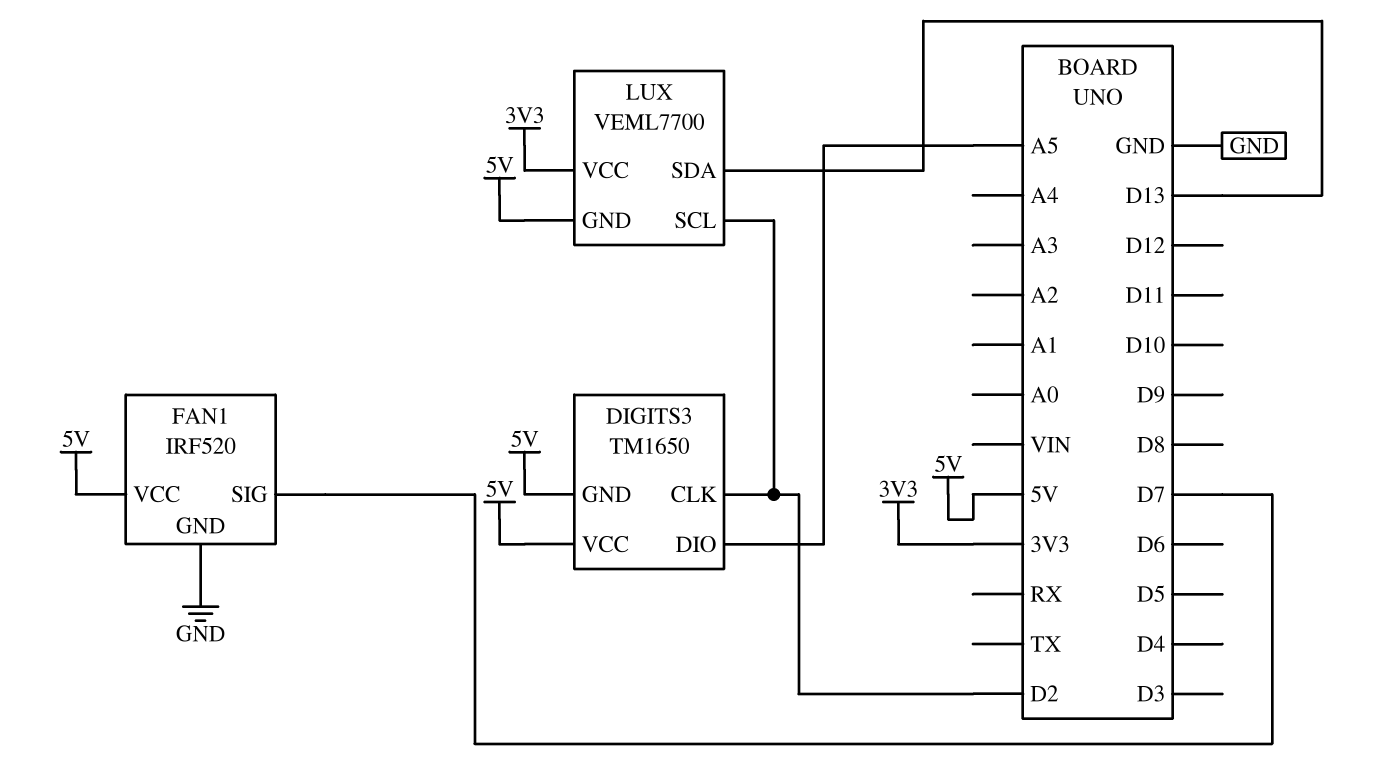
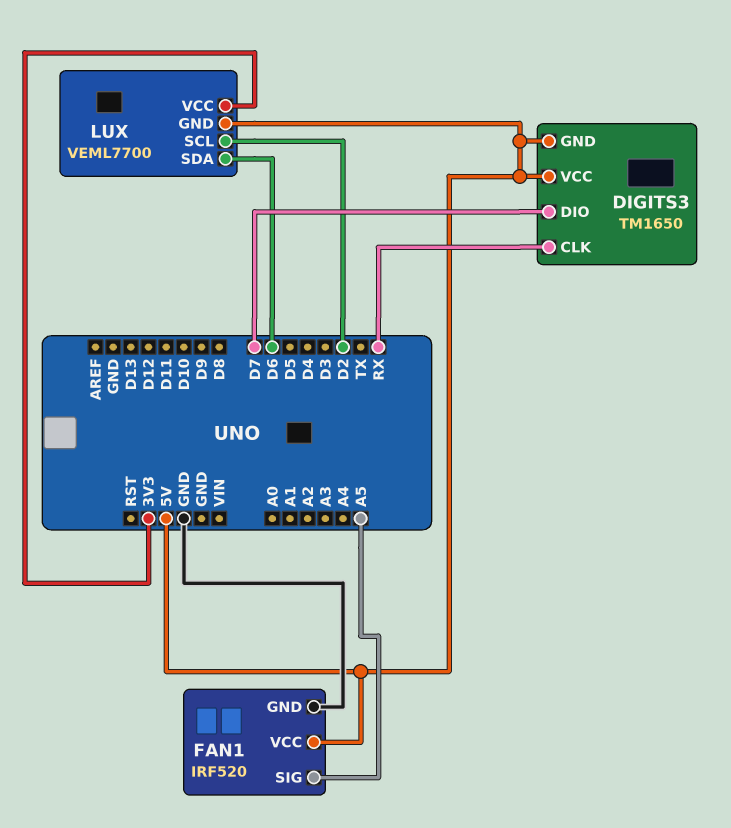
DIGITS3 pin CLK: D2 -> RX
DIGITS3 pin DIO: A5 -> D7
FAN1 pin SIG: D7 -> A5
LUX pin SDA: D13 -> D6

